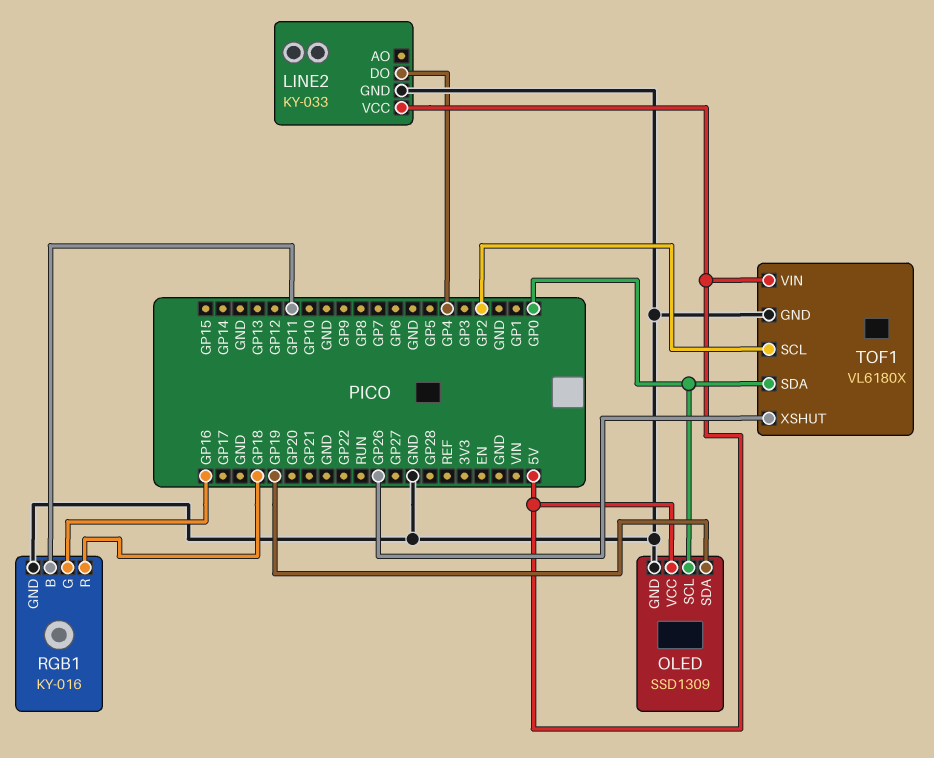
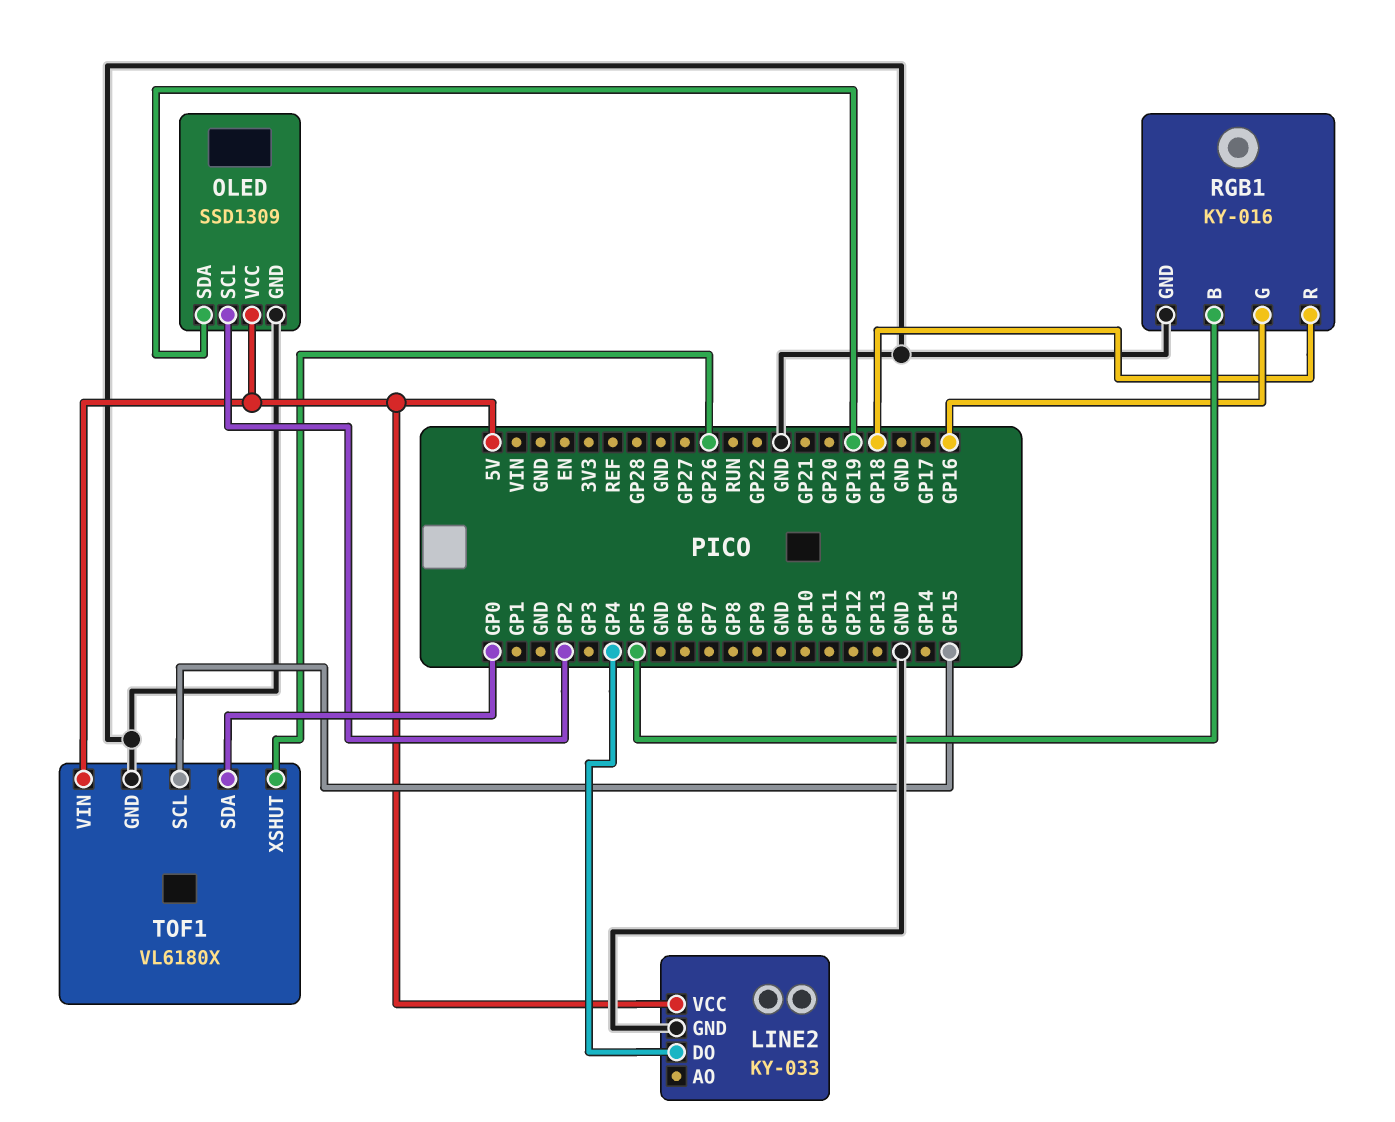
OLED pin SCL: GP0 -> GP2
RGB1 pin B: GP11 -> GP5
TOF1 pin SCL: GP2 -> GP15

